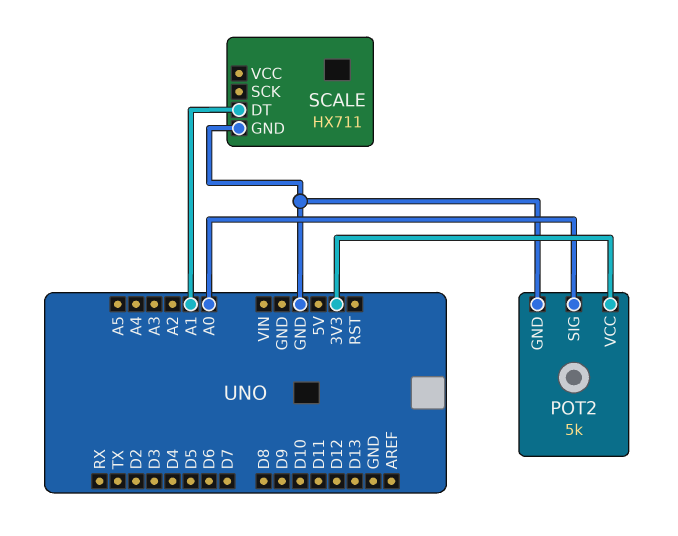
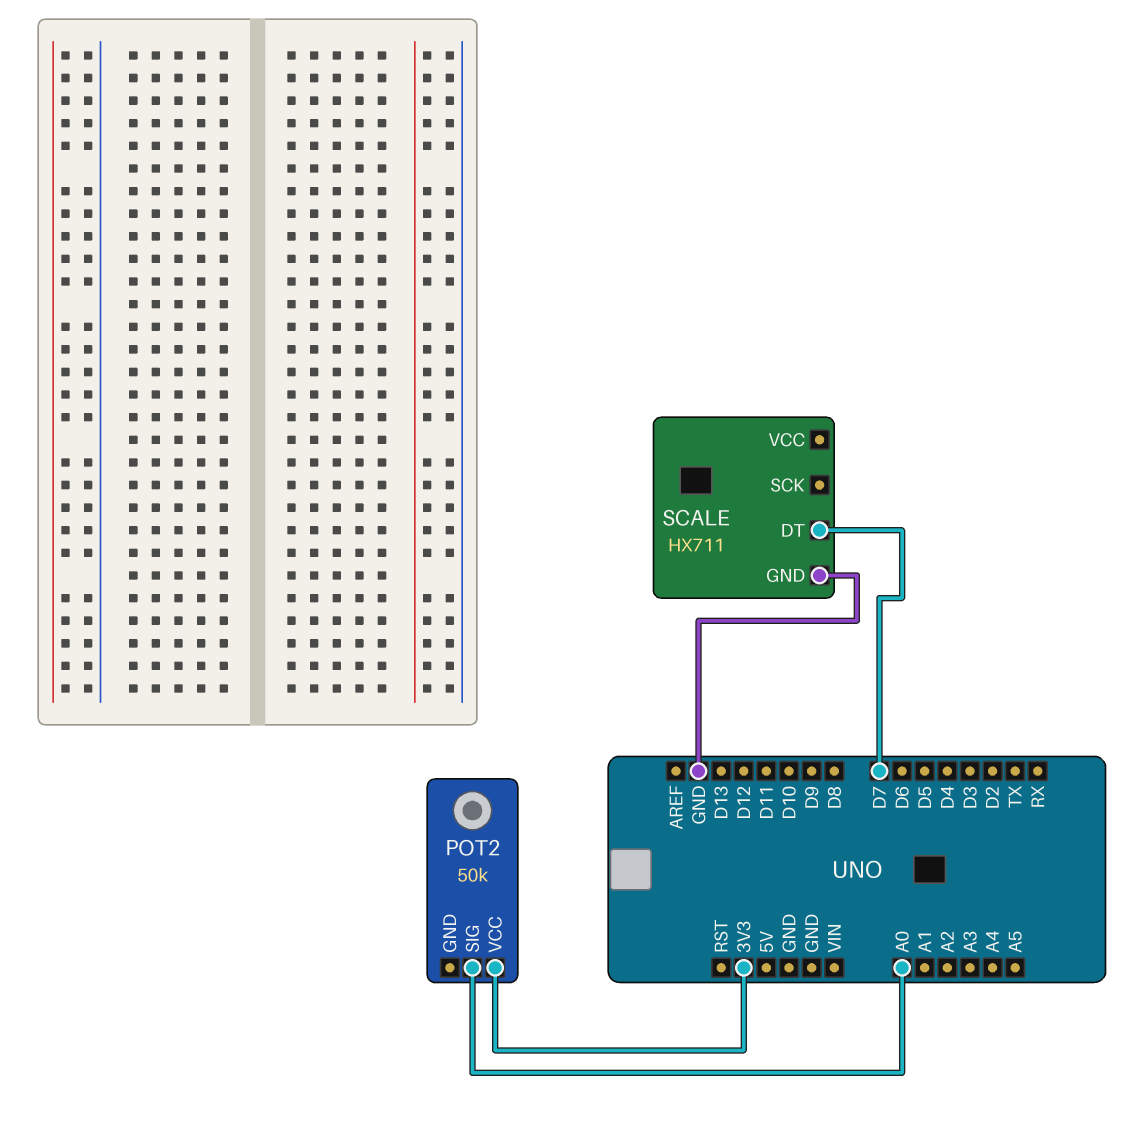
POT2: 5k -> 50k
POT2 pin GND: GND -> none
SCALE pin DT: A1 -> D7

